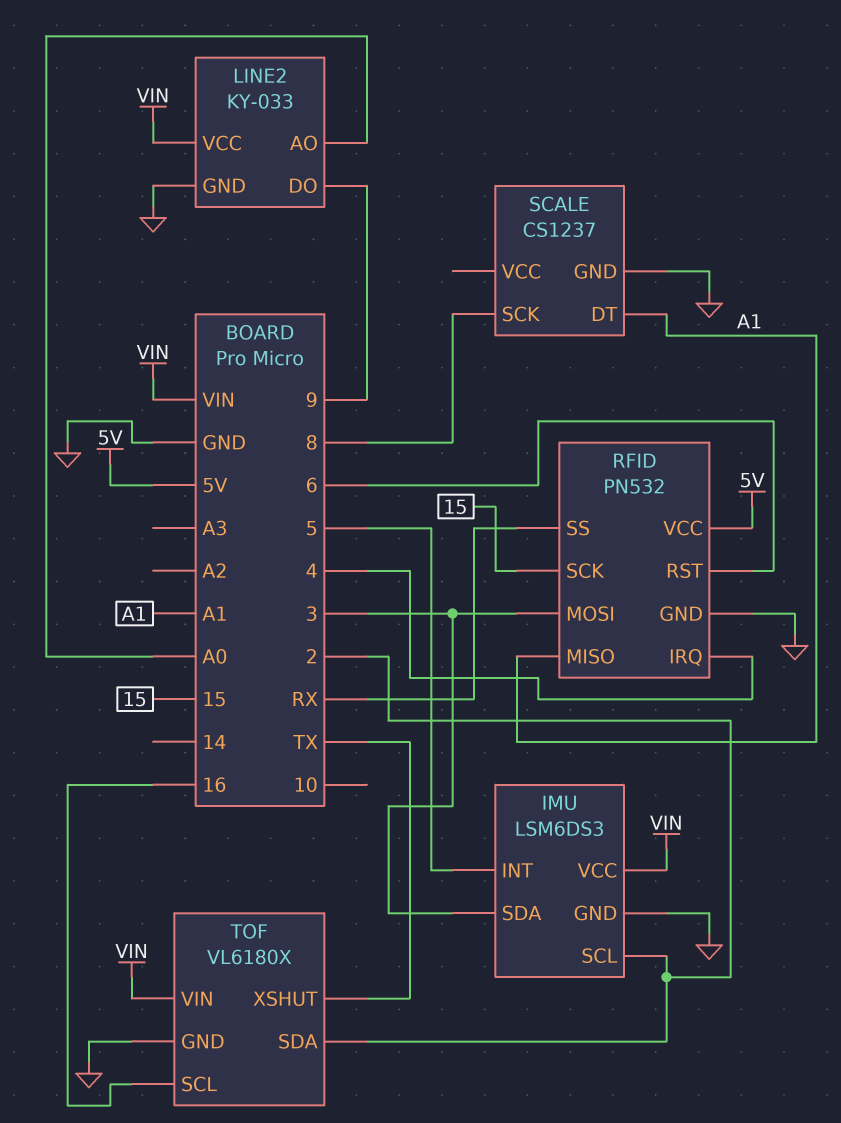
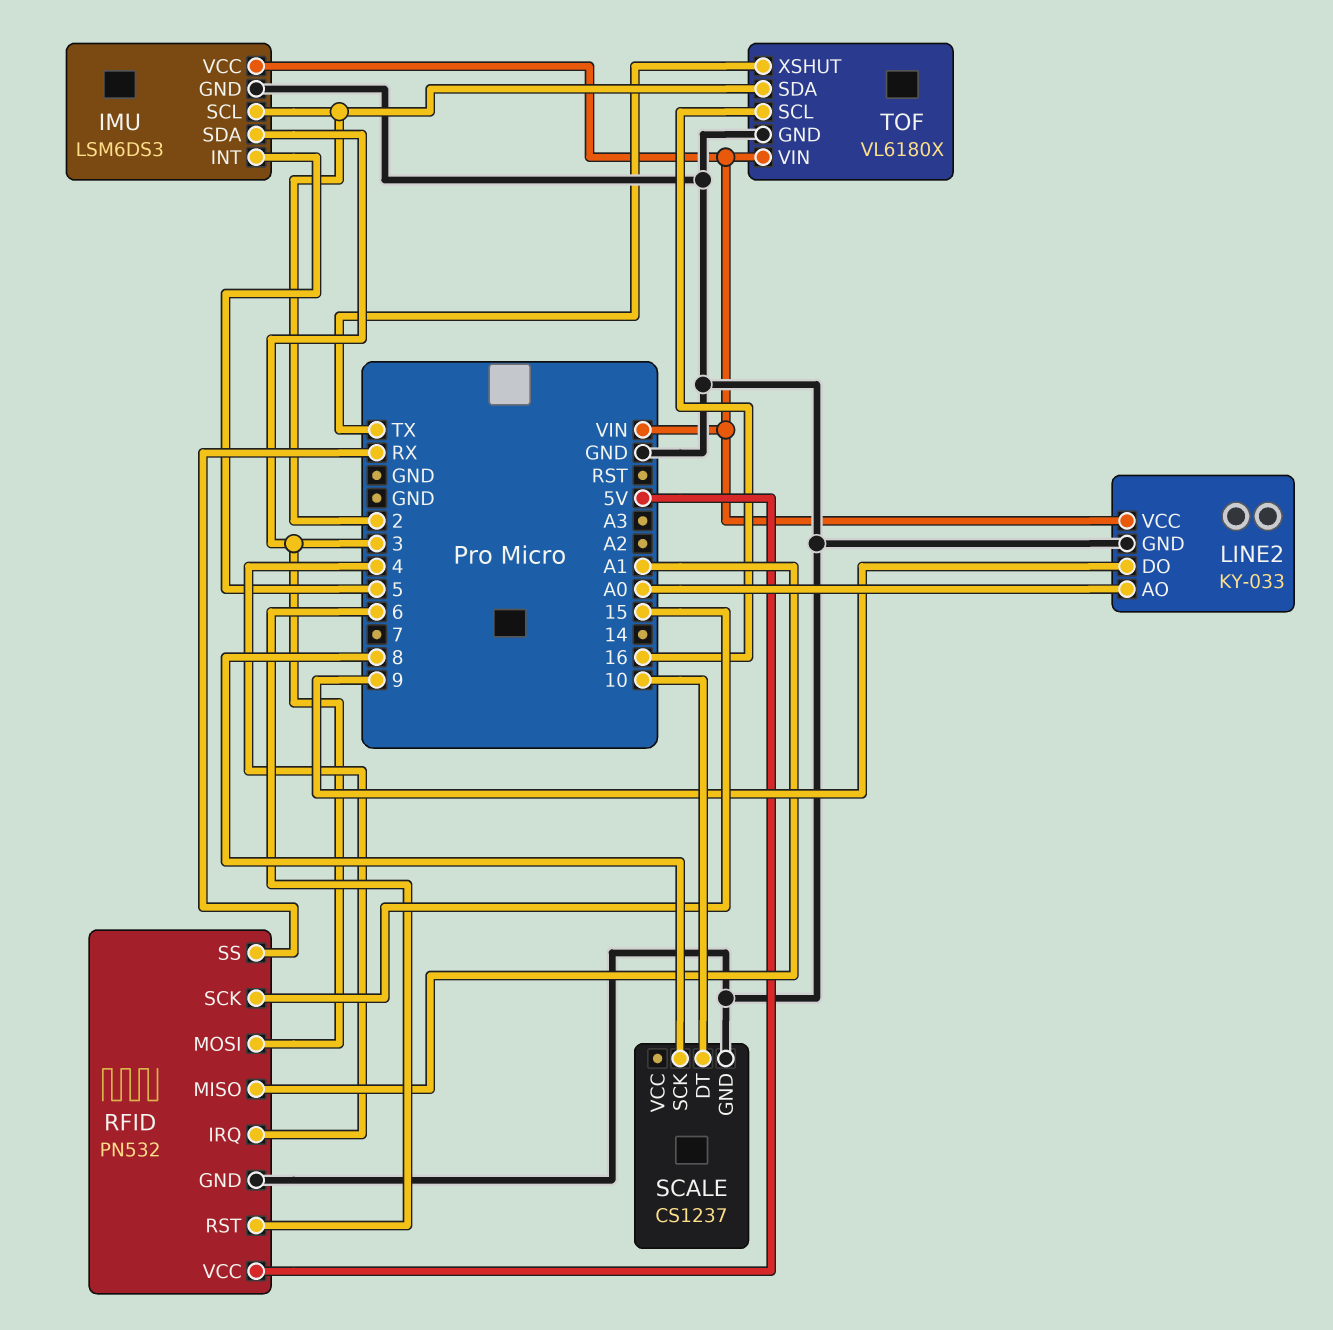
SCALE pin DT: A1 -> 10

